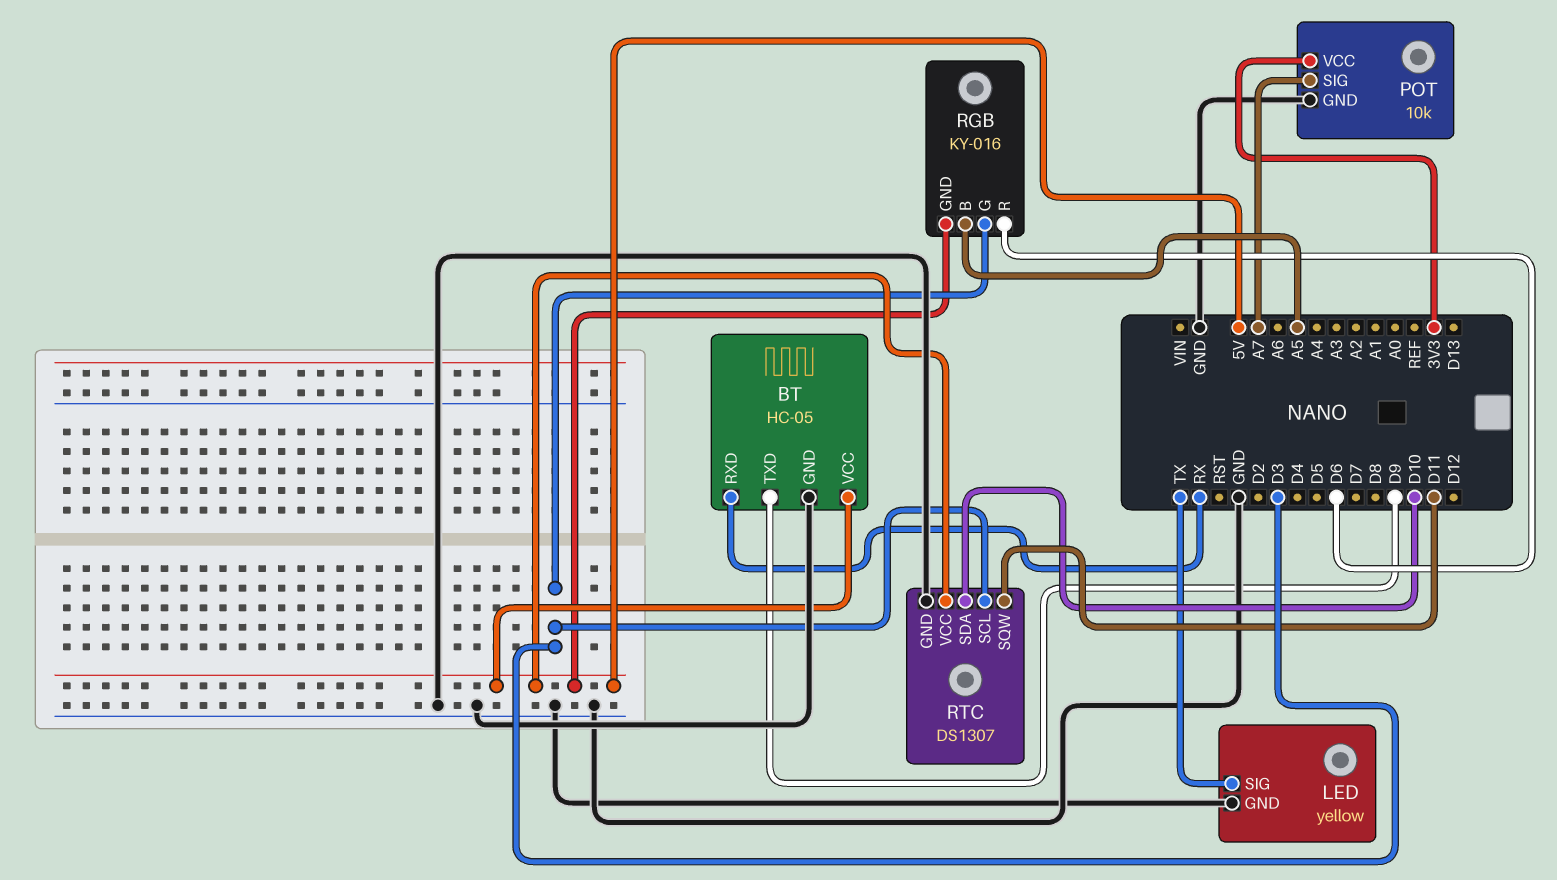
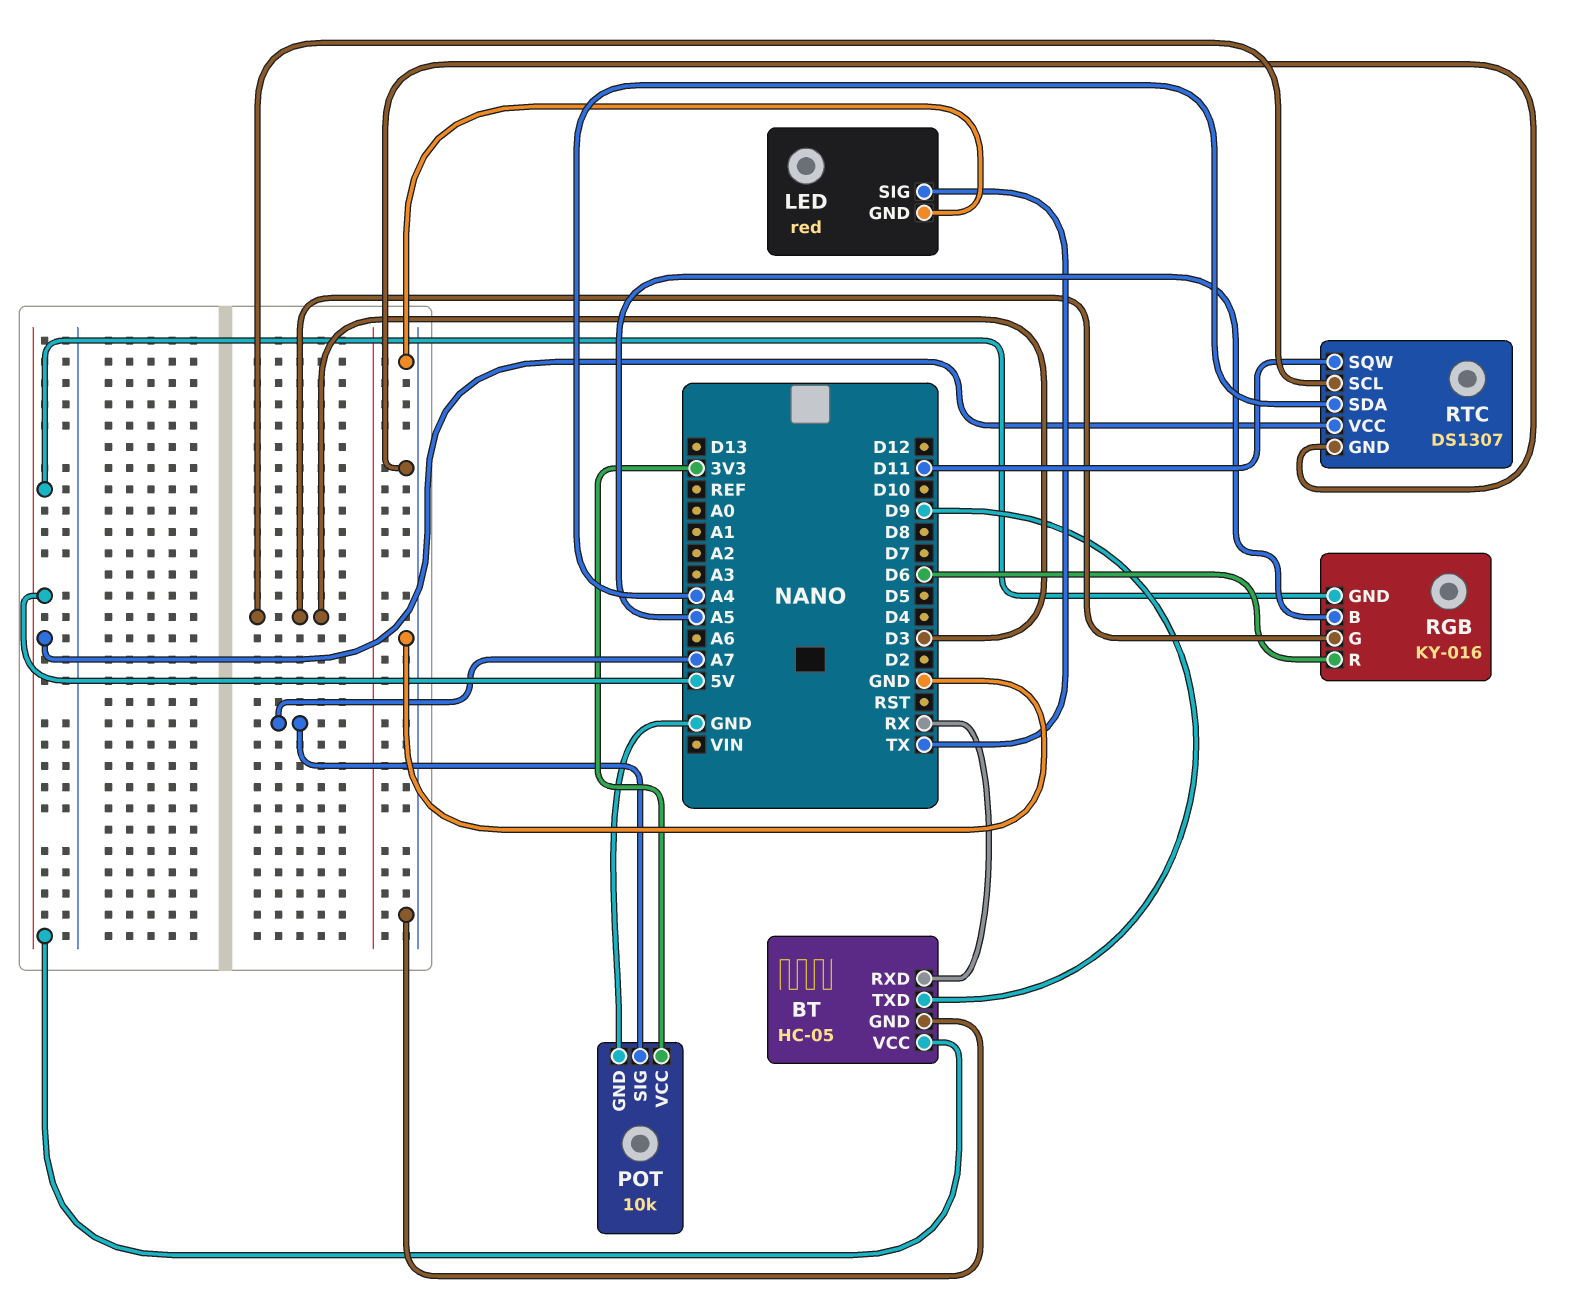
LED: yellow -> red
RTC pin SDA: D10 -> A4

